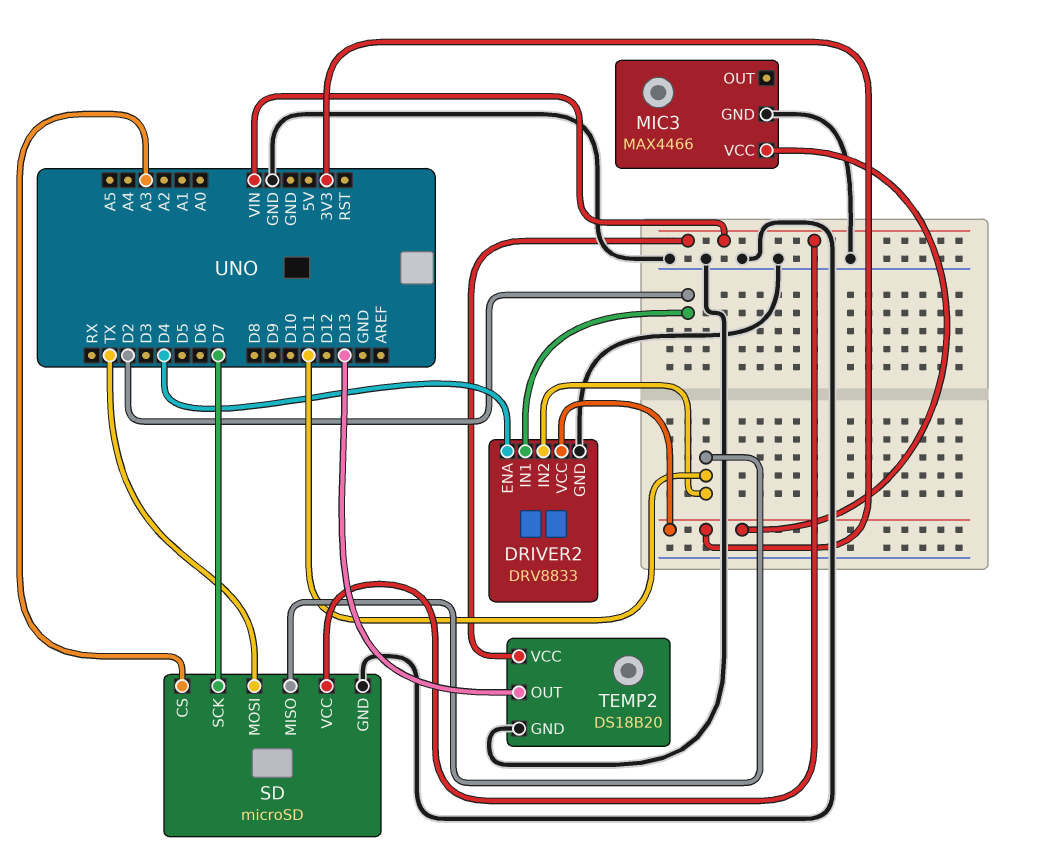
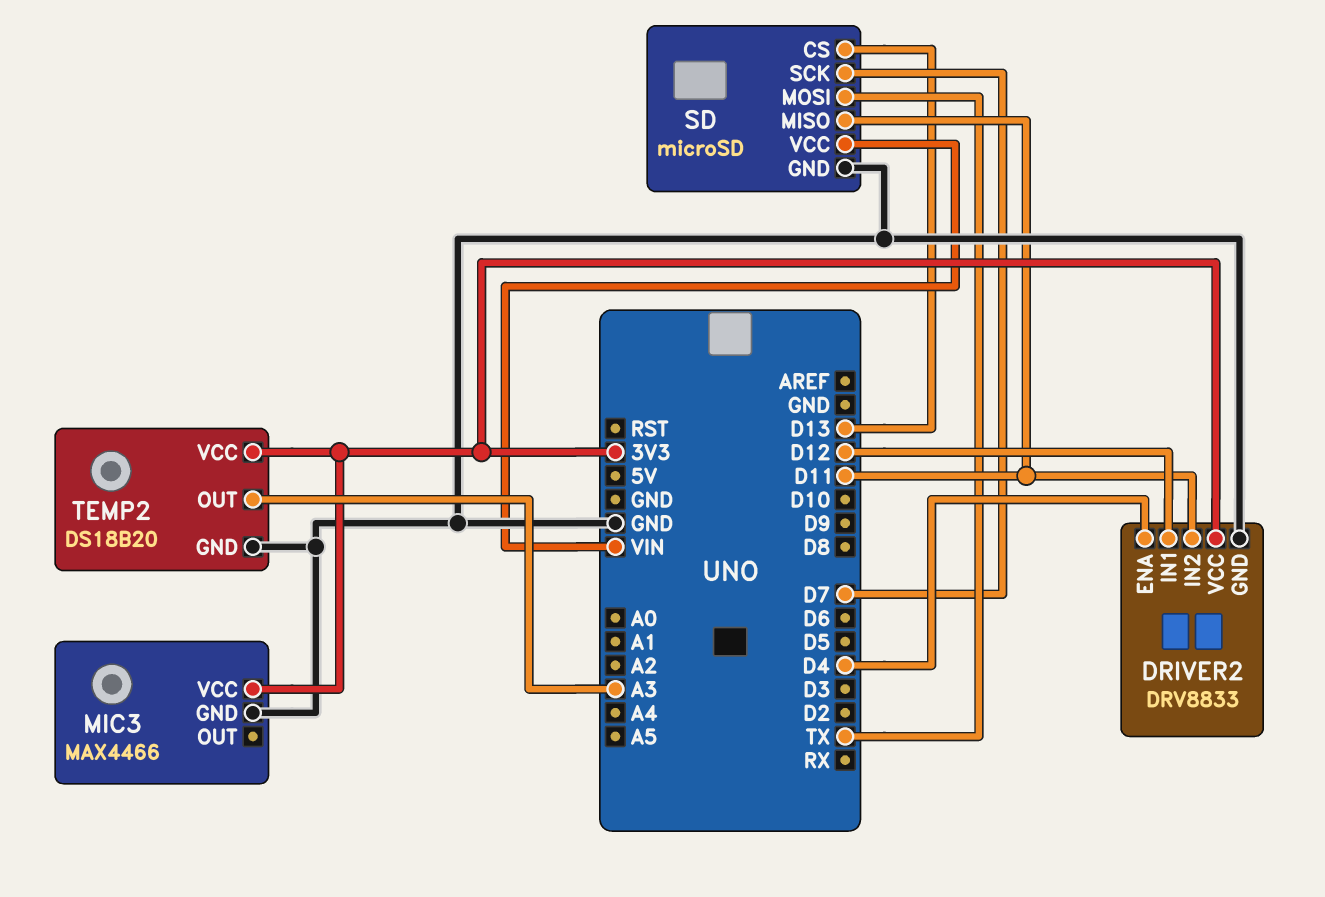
DRIVER2 pin IN1: D2 -> D12
SD pin CS: A3 -> D13
TEMP2 pin OUT: D13 -> A3
TEMP2 pin VCC: VIN -> 3V3

